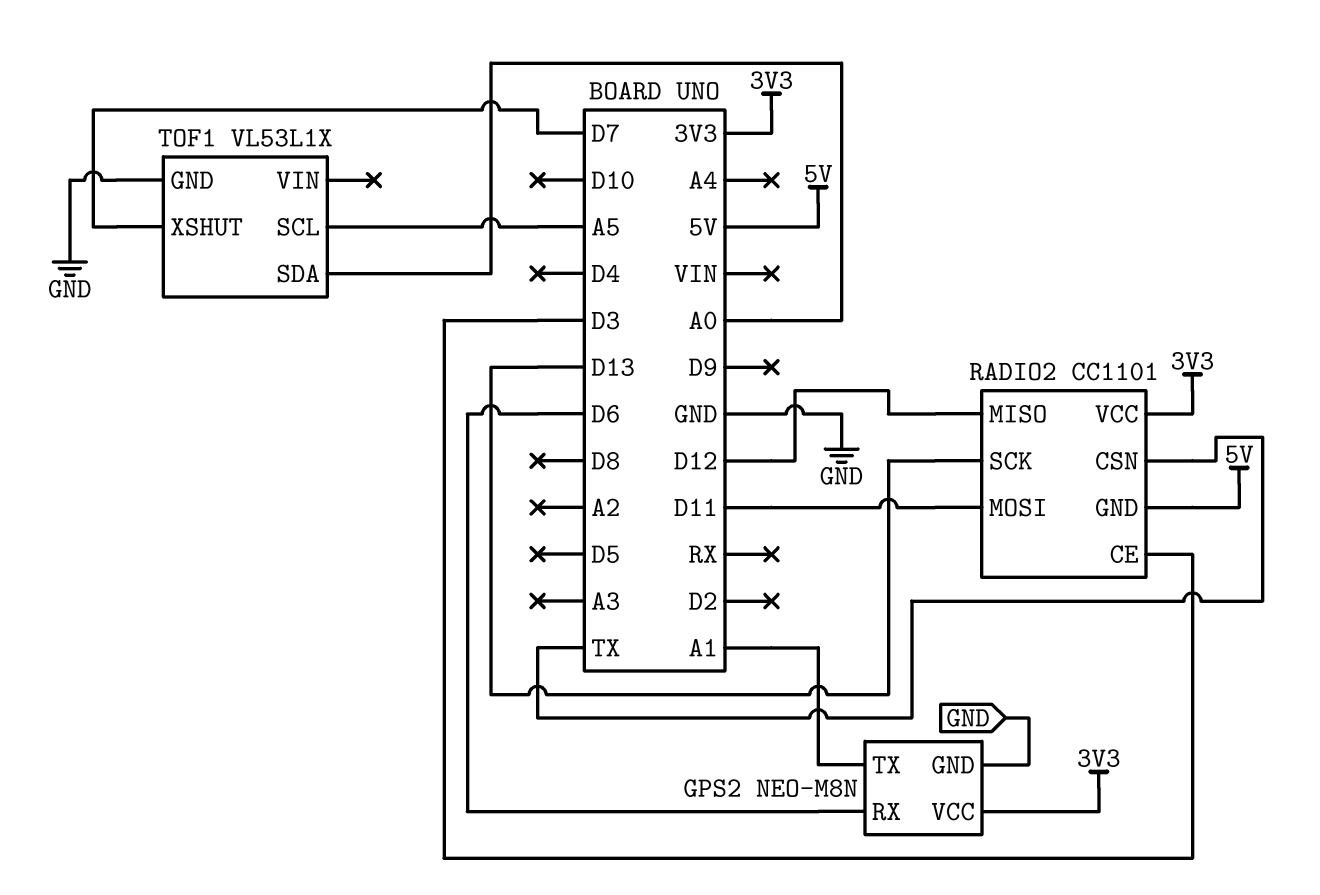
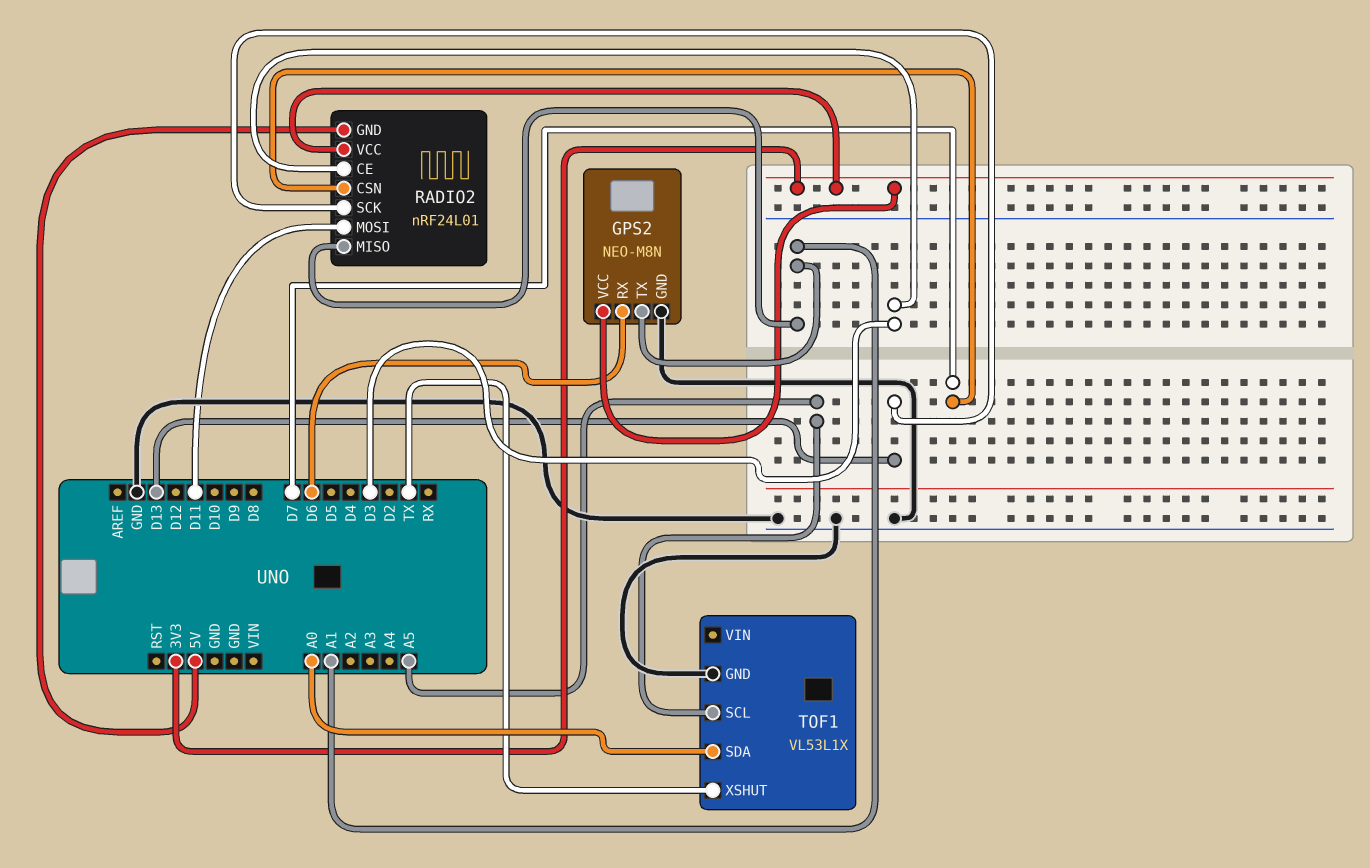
RADIO2: CC1101 -> nRF24L01
RADIO2 pin CSN: TX -> D7
RADIO2 pin MISO: D12 -> A1
TOF1 pin XSHUT: D7 -> TX

